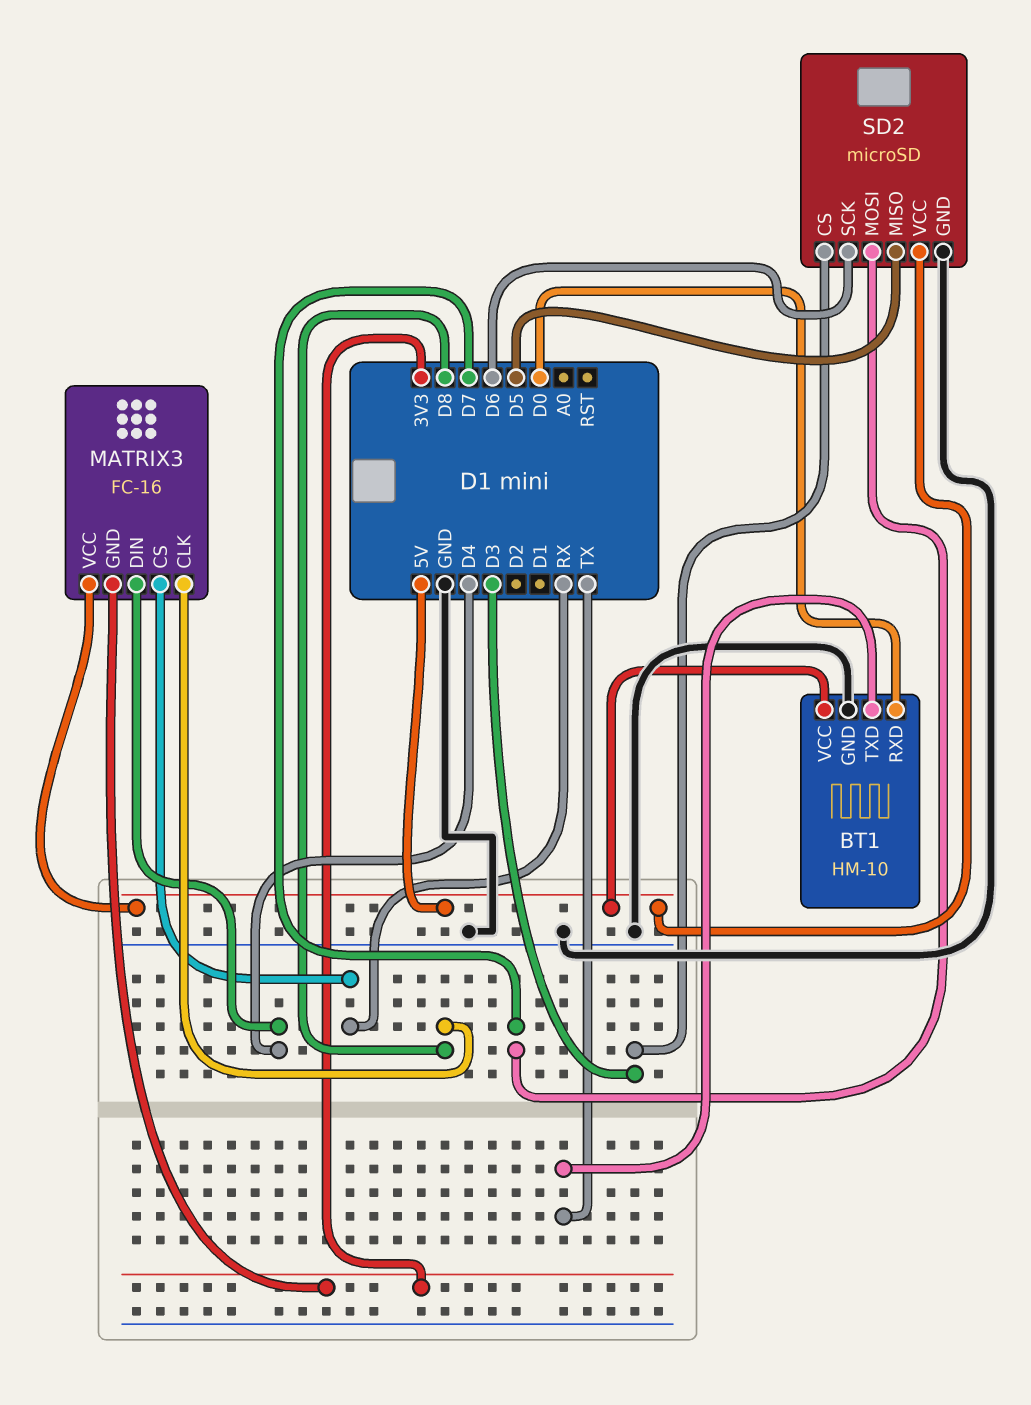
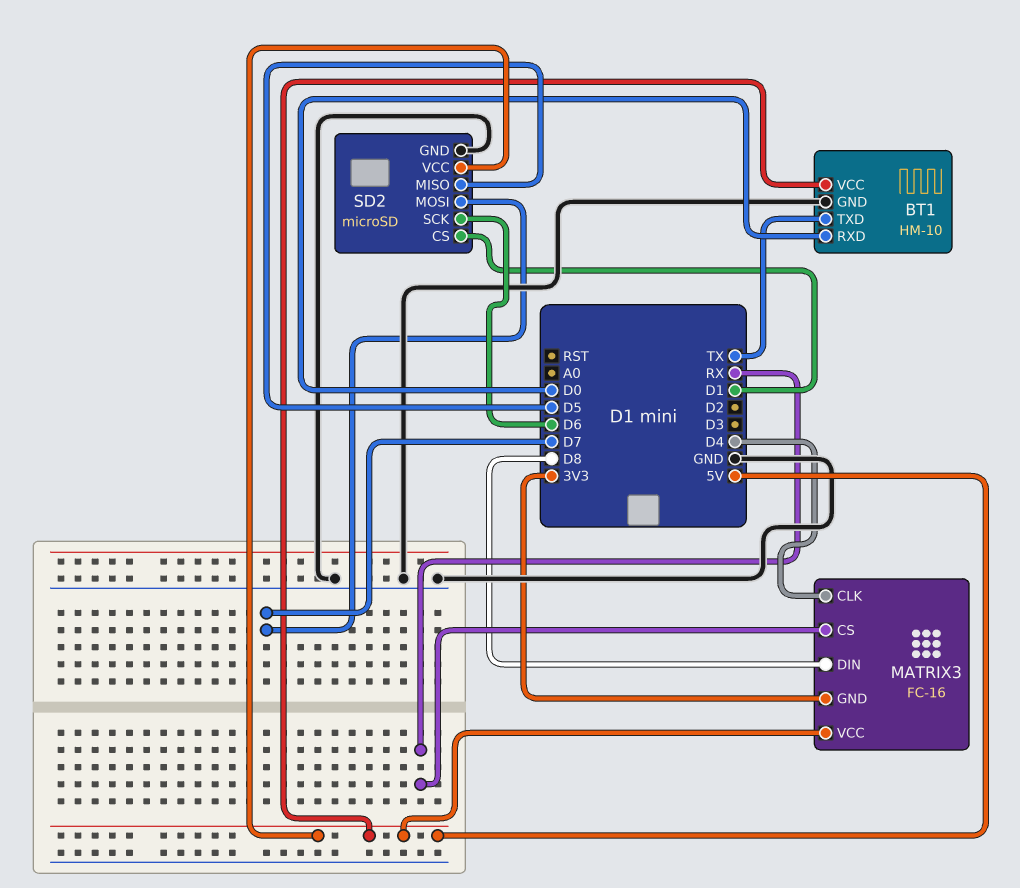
MATRIX3 pin CLK: D8 -> D4
MATRIX3 pin DIN: D4 -> D8
SD2 pin CS: D3 -> D1

